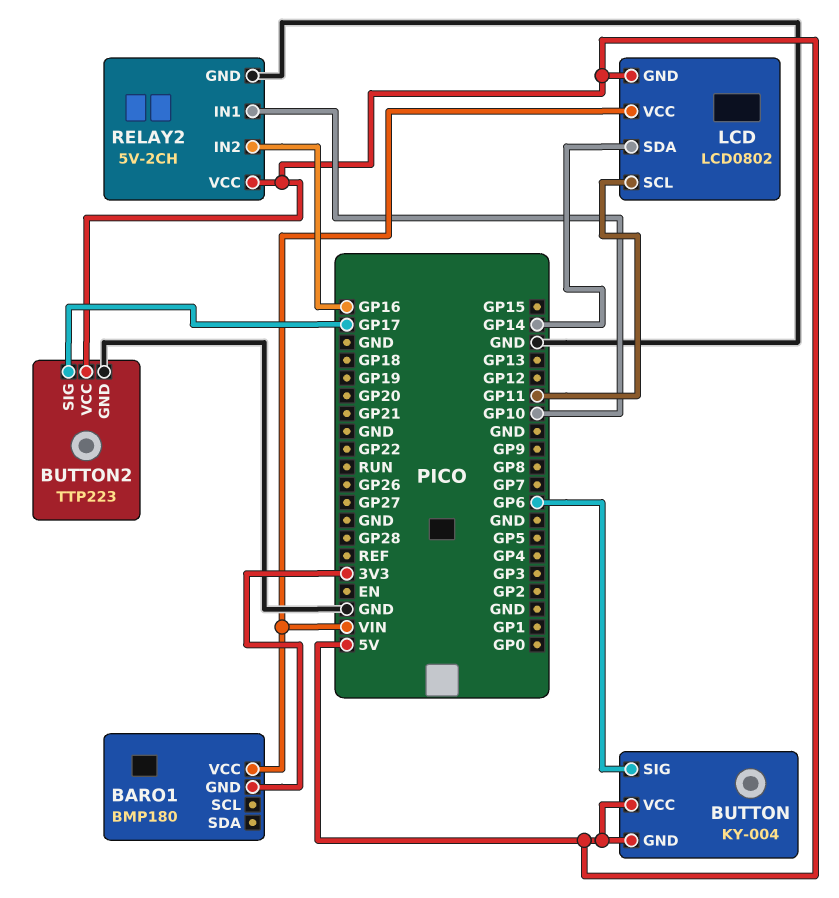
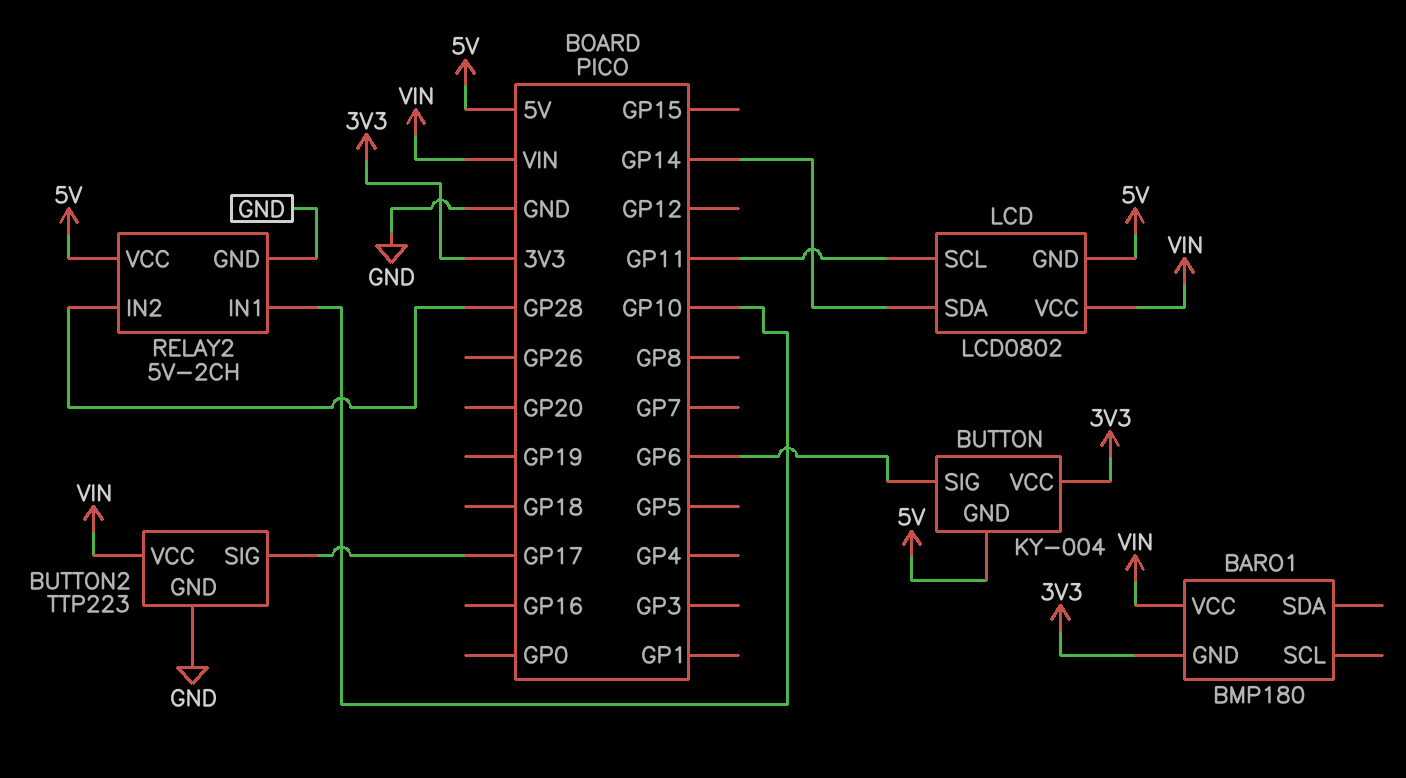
BUTTON pin VCC: 5V -> 3V3
BUTTON2 pin VCC: 5V -> VIN
RELAY2 pin IN2: GP16 -> GP28

